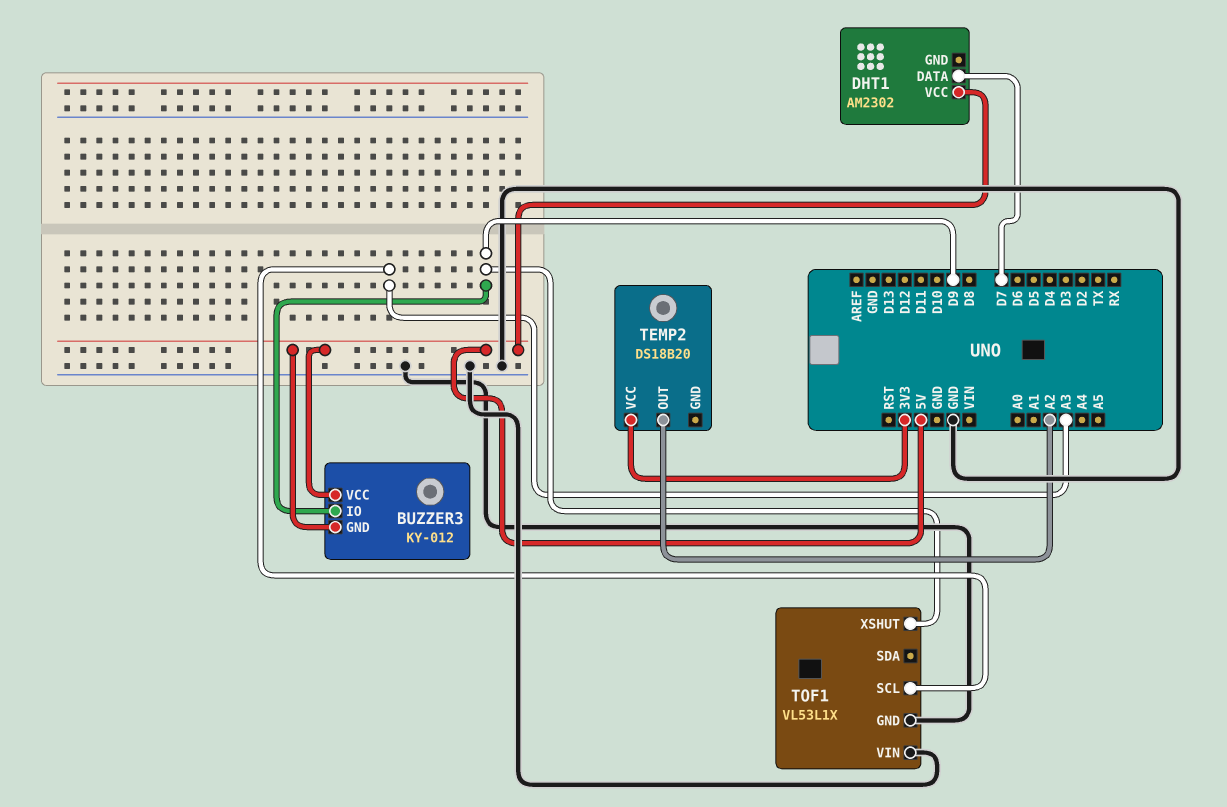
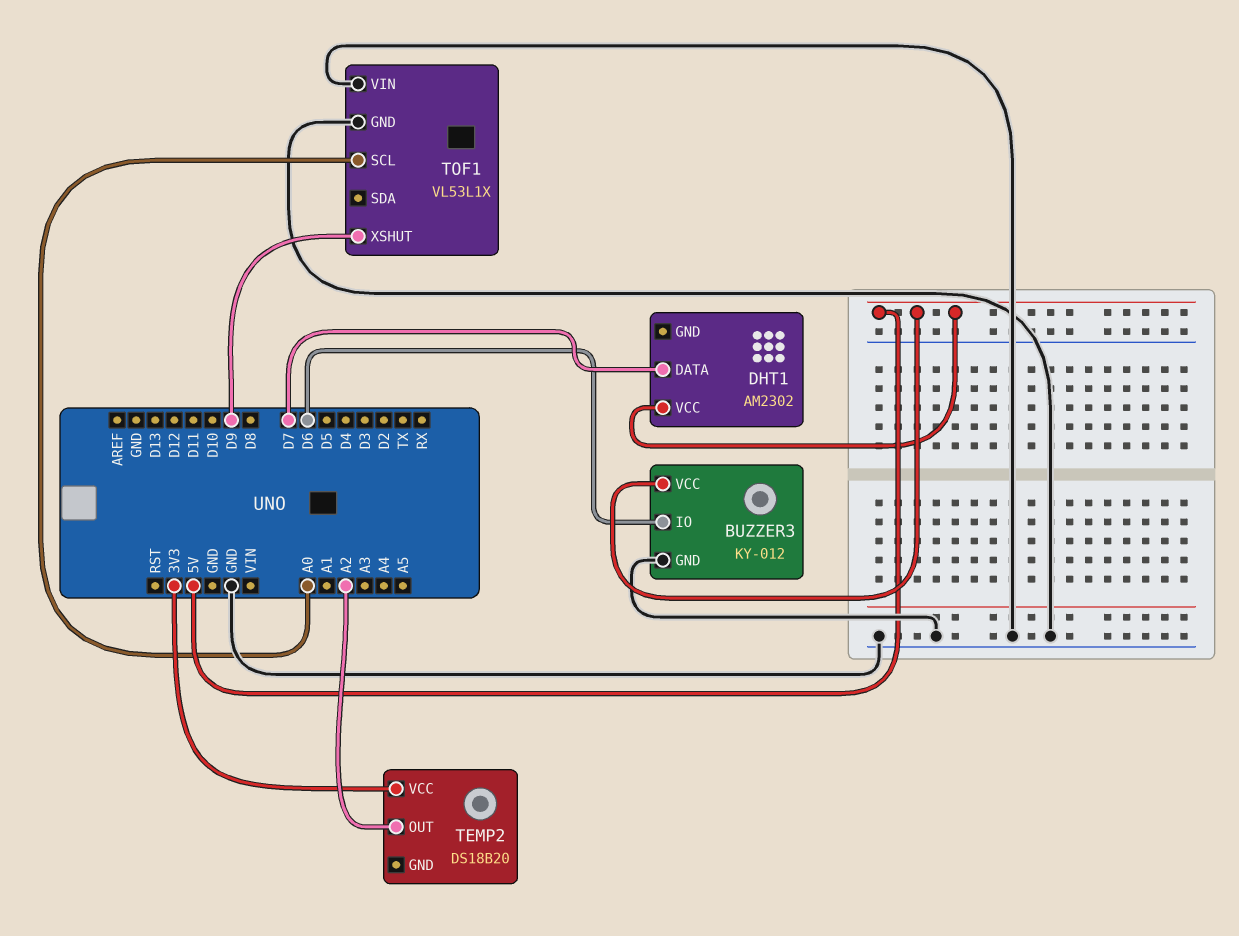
BUZZER3 pin GND: 5V -> GND
BUZZER3 pin IO: D9 -> D6
TOF1 pin SCL: A3 -> A0

